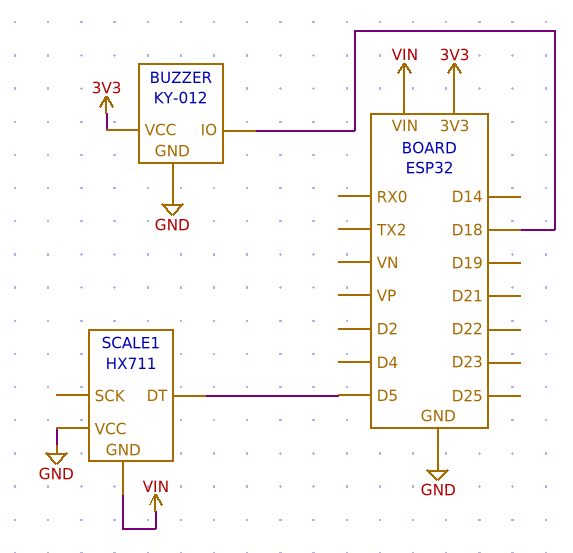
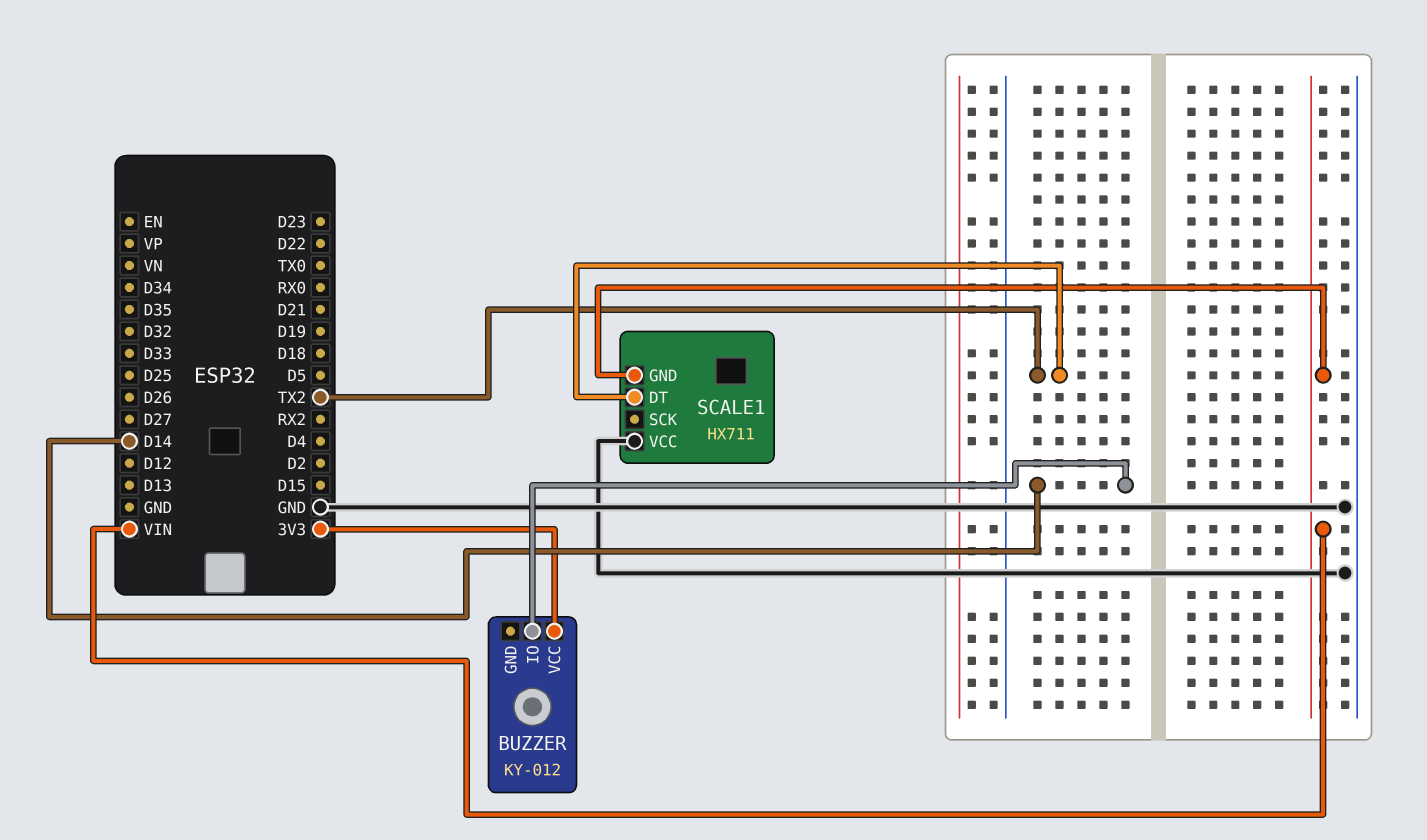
BUZZER pin GND: GND -> none
BUZZER pin IO: D18 -> D14
SCALE1 pin DT: D5 -> TX2

